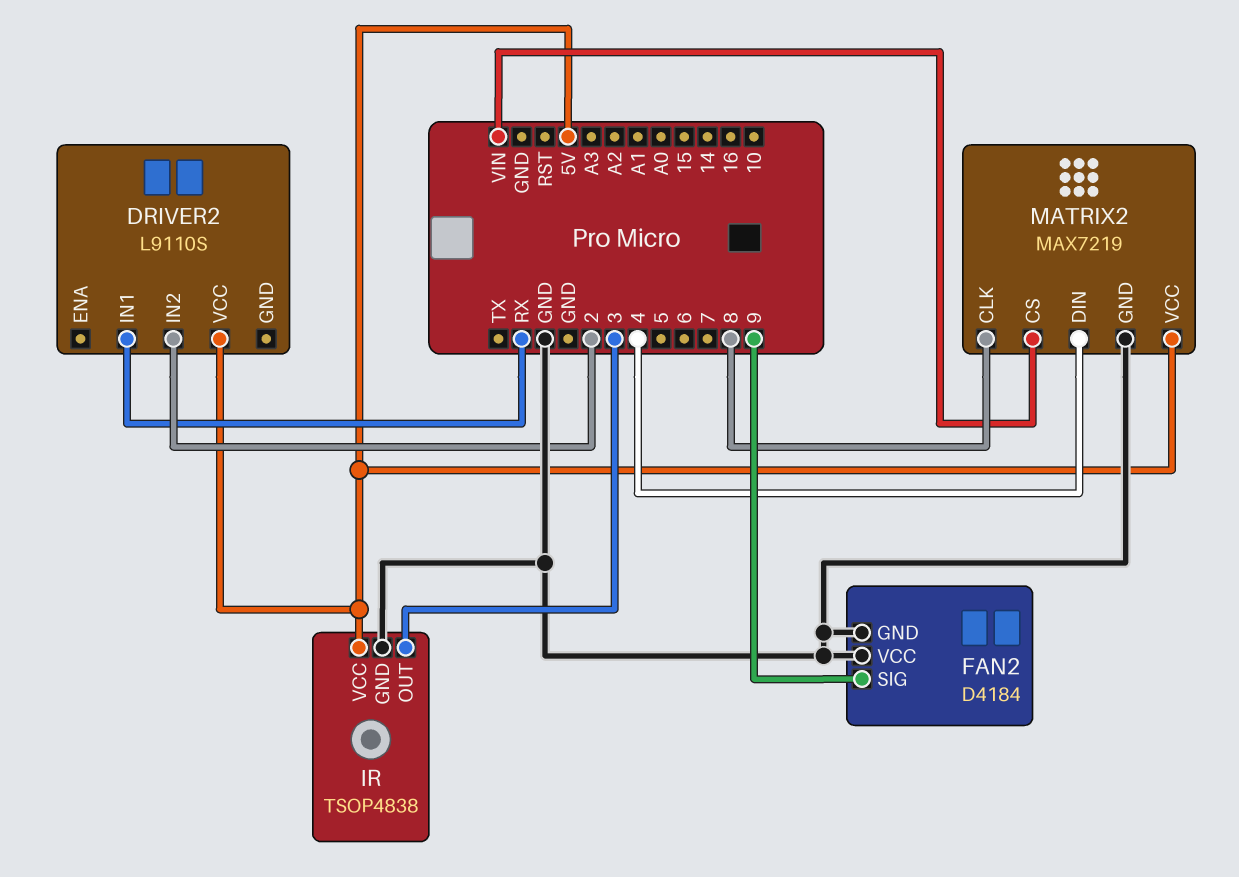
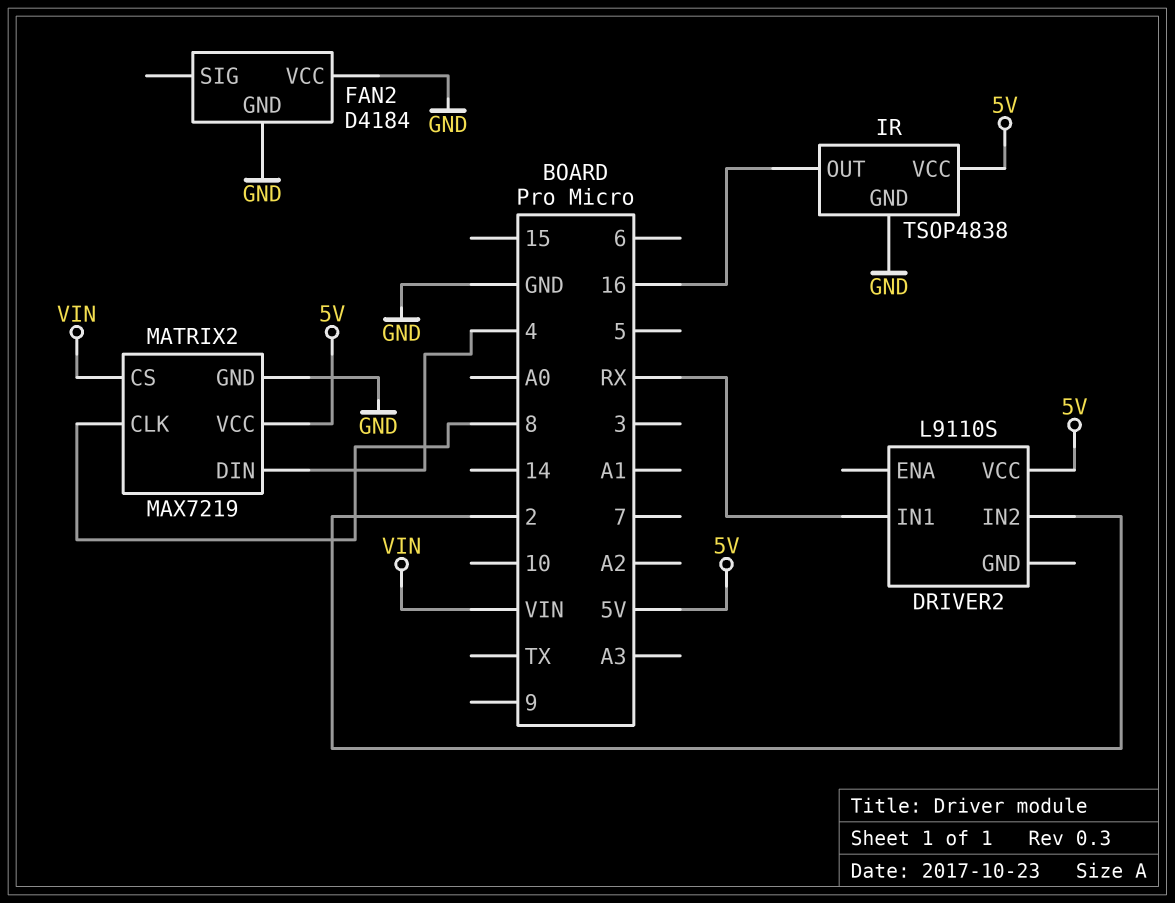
FAN2 pin SIG: 9 -> none
IR pin OUT: 3 -> 16

